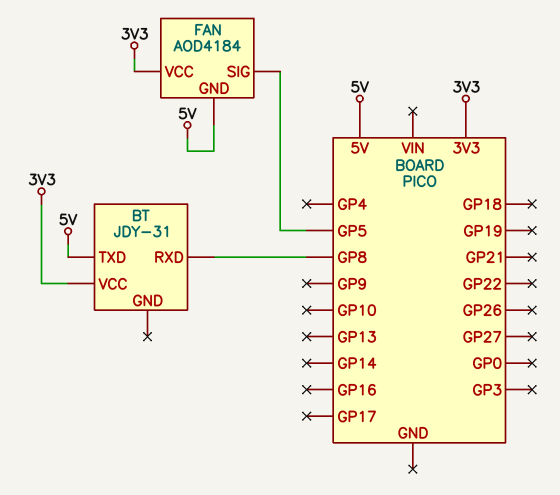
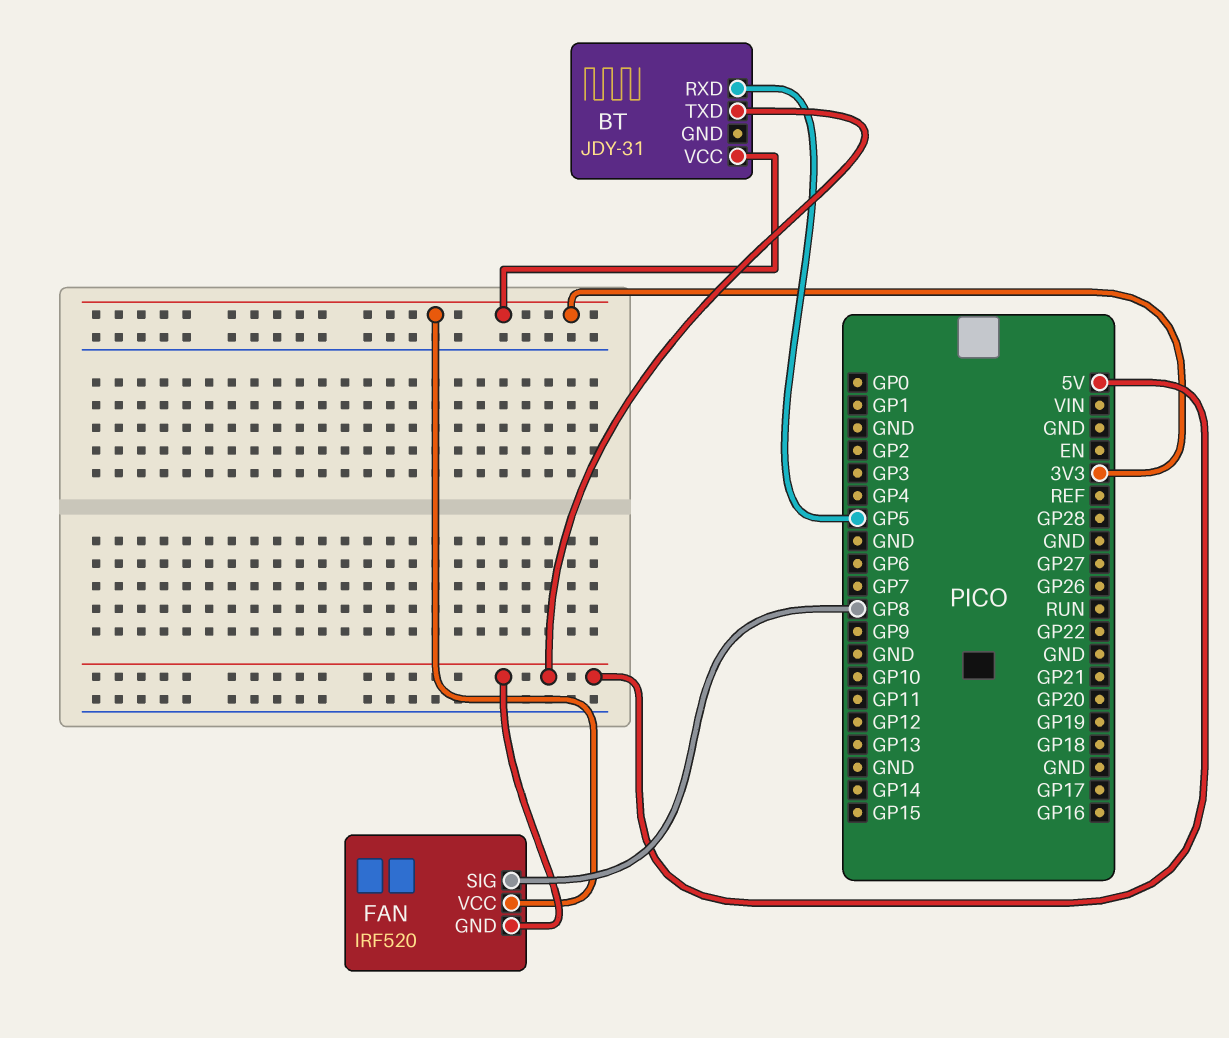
BT pin RXD: GP8 -> GP5
FAN: AOD4184 -> IRF520
FAN pin SIG: GP5 -> GP8

